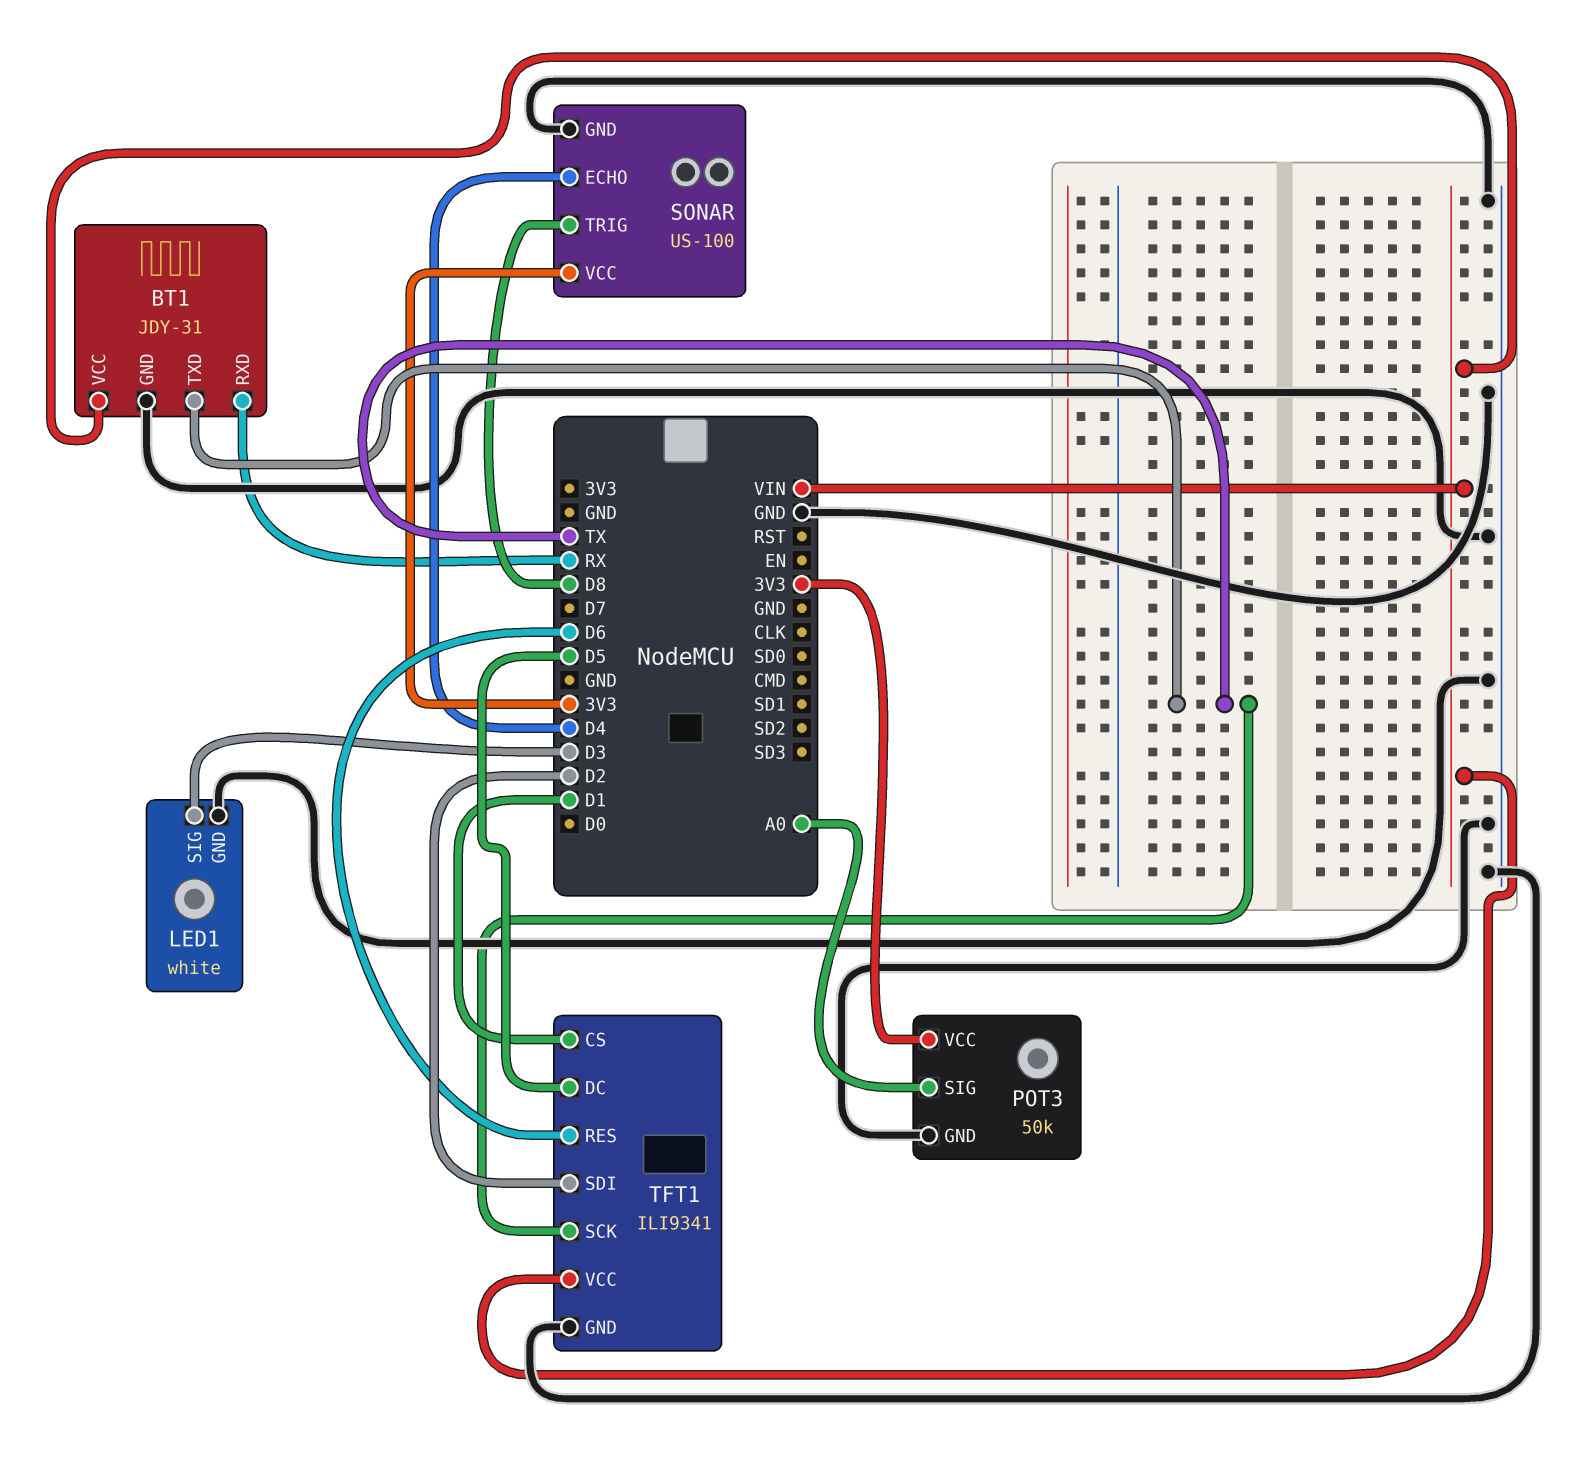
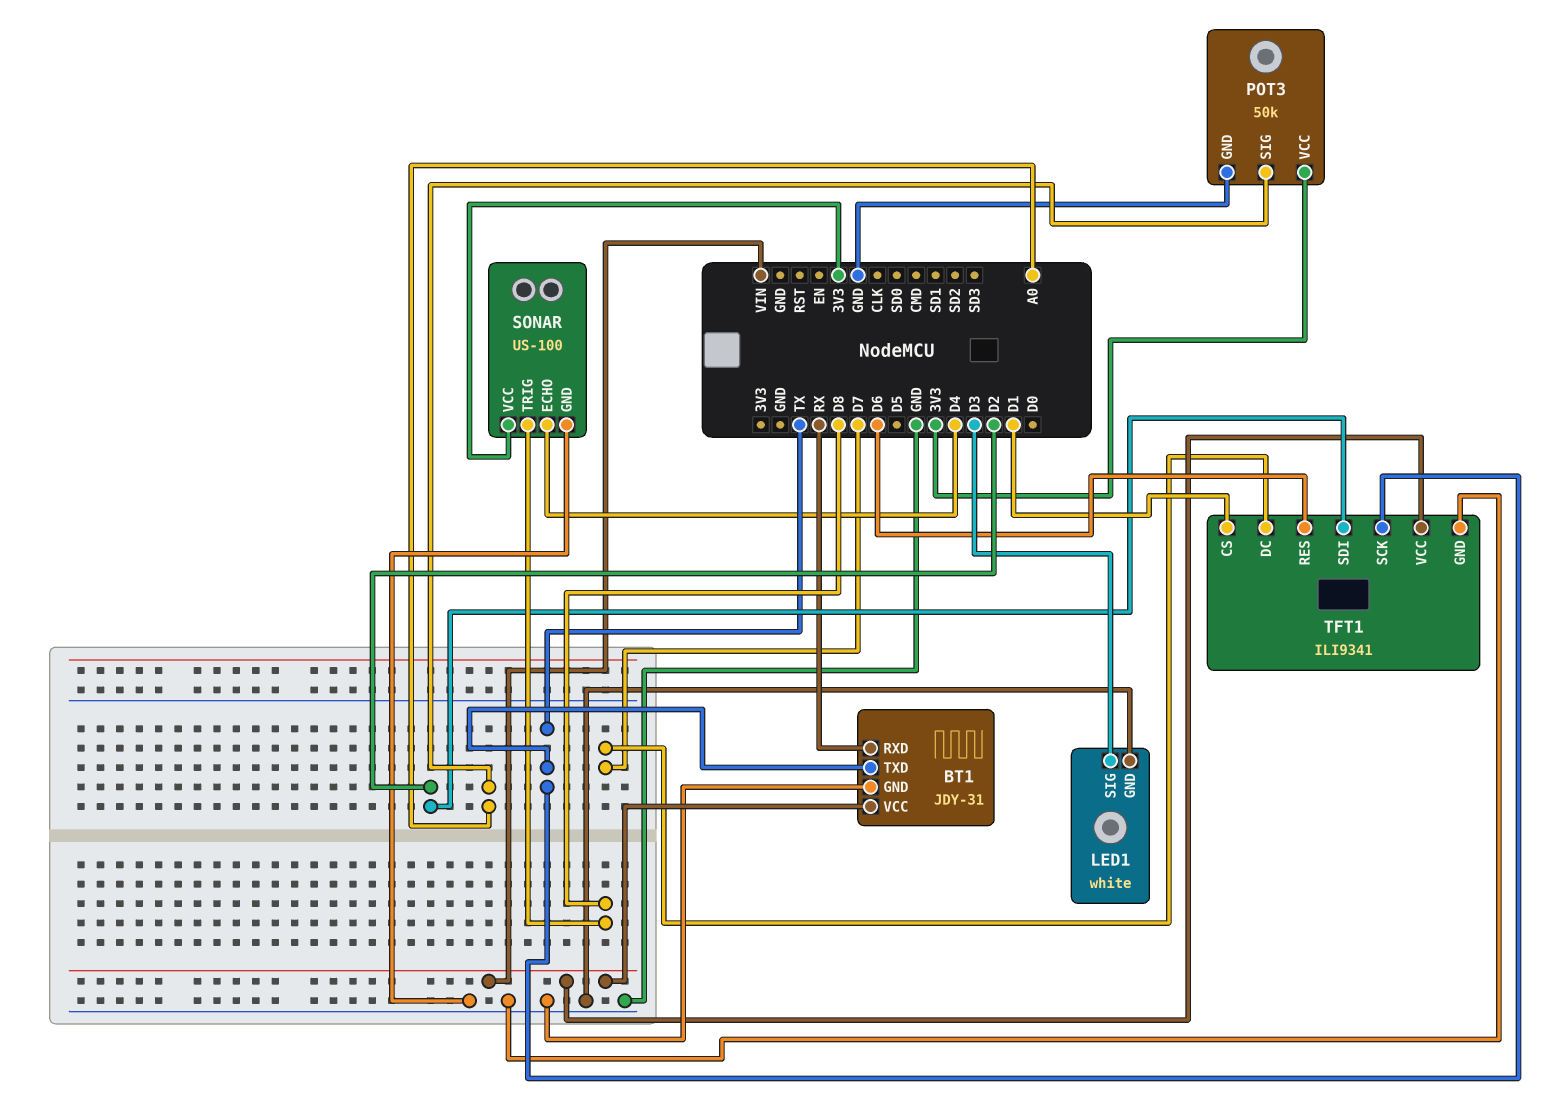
TFT1 pin DC: D5 -> D7

